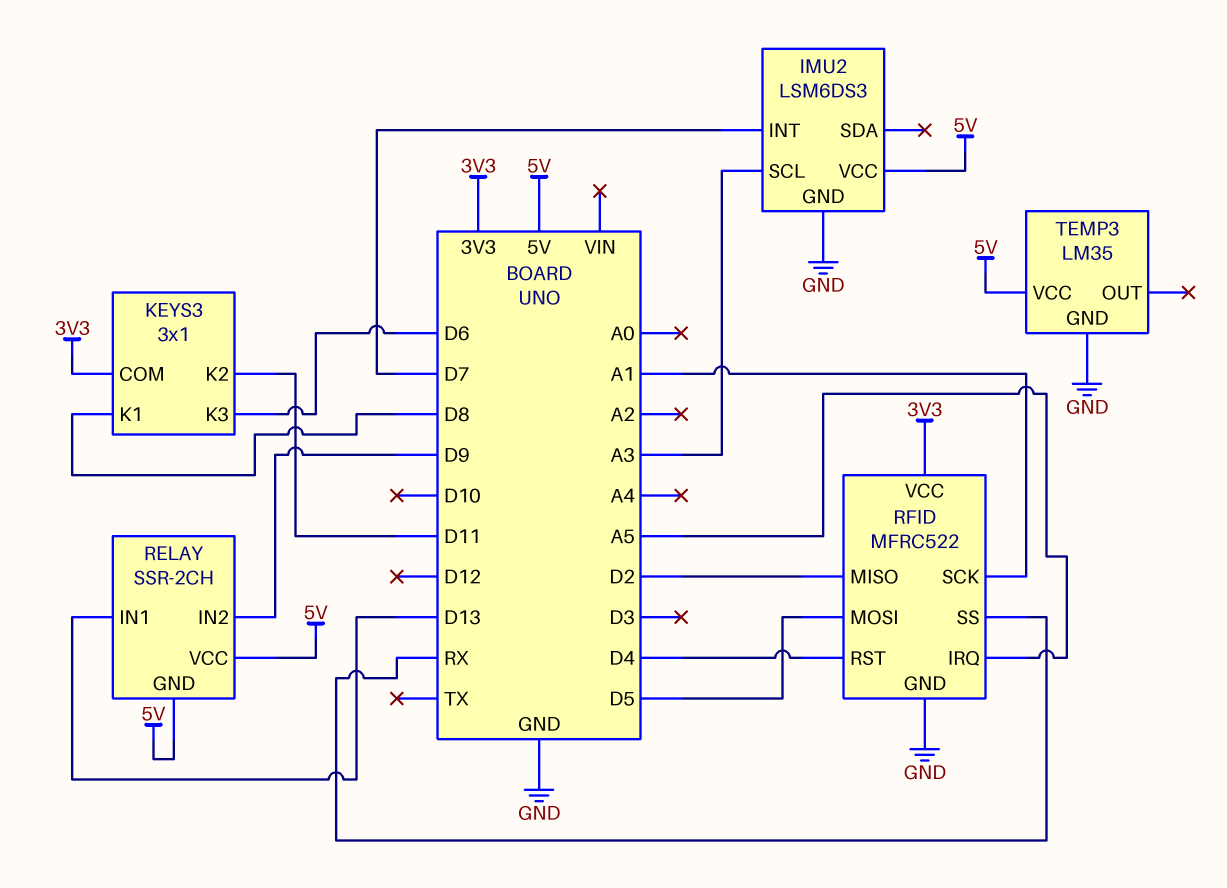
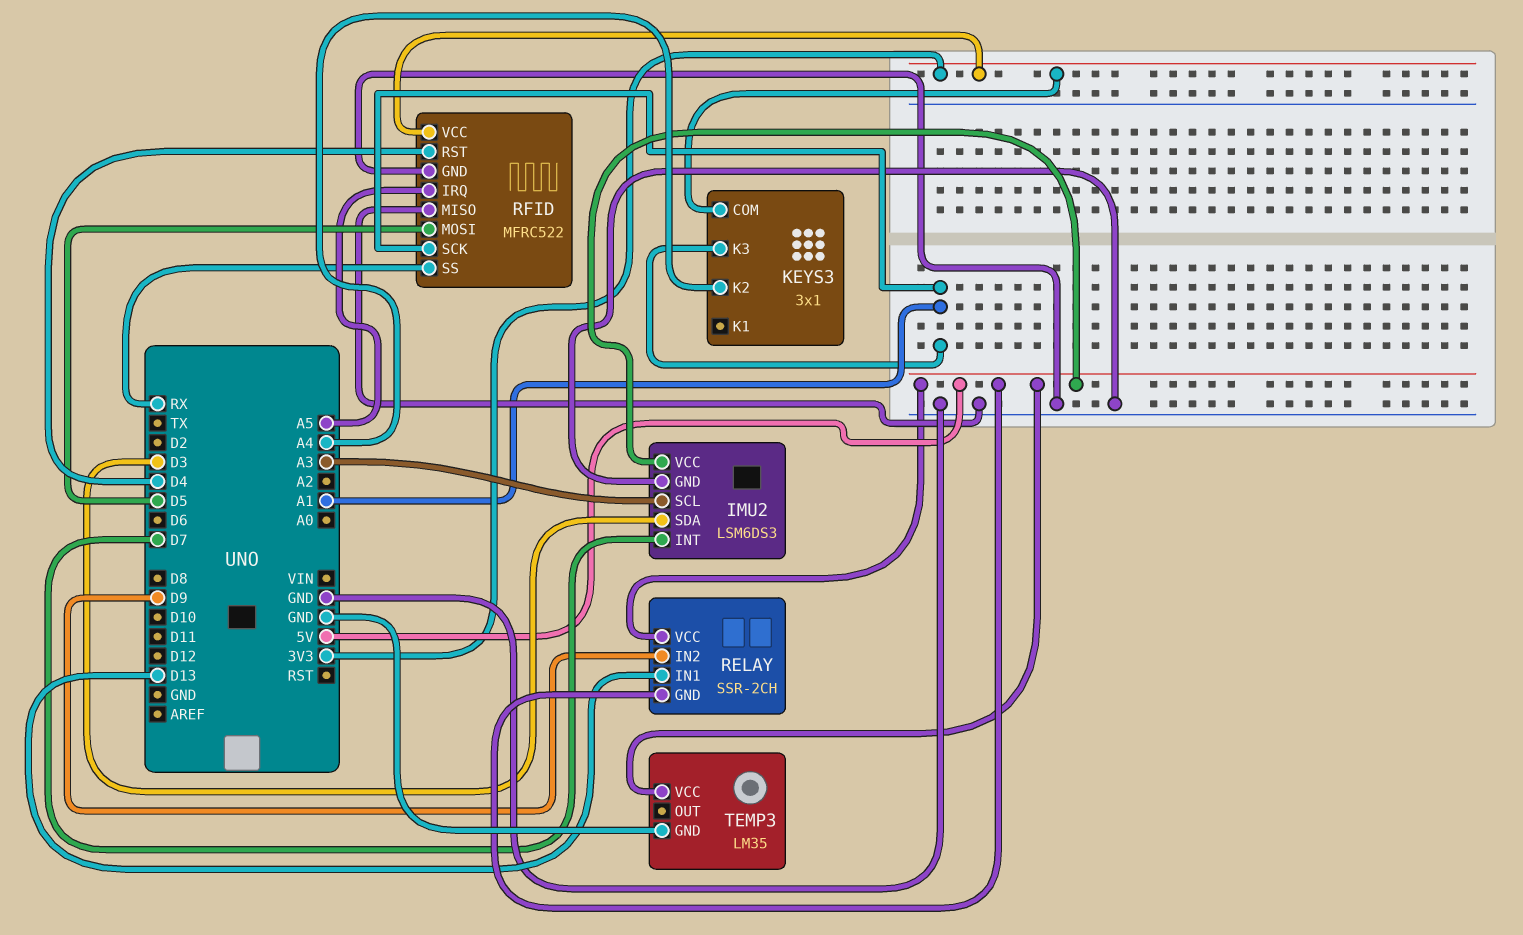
IMU2 pin SDA: none -> D3
KEYS3 pin K1: D8 -> none
KEYS3 pin K2: D11 -> A4
KEYS3 pin K3: D6 -> A1
RFID pin MISO: D2 -> GND

